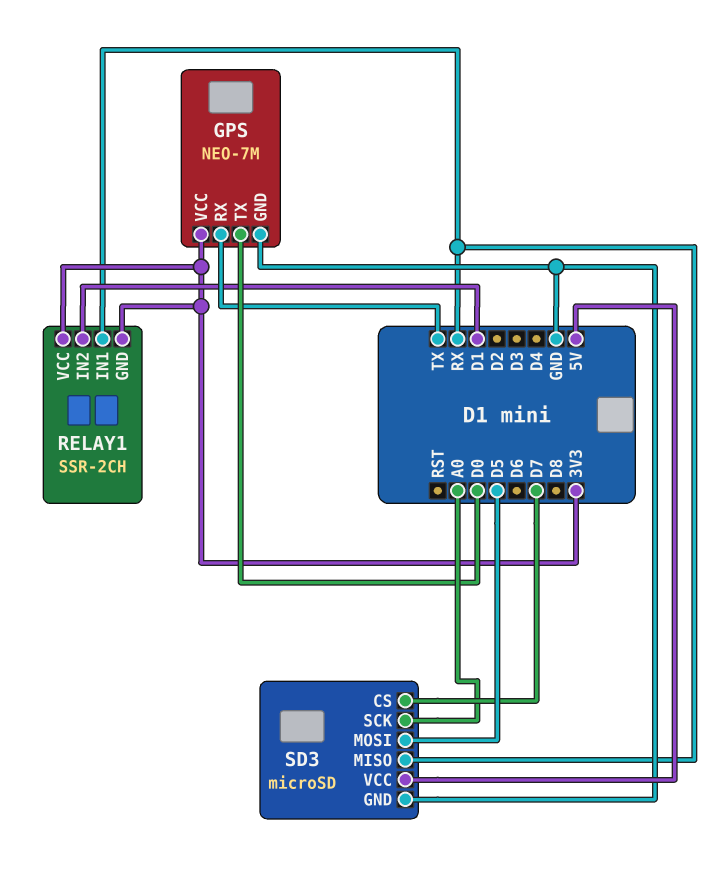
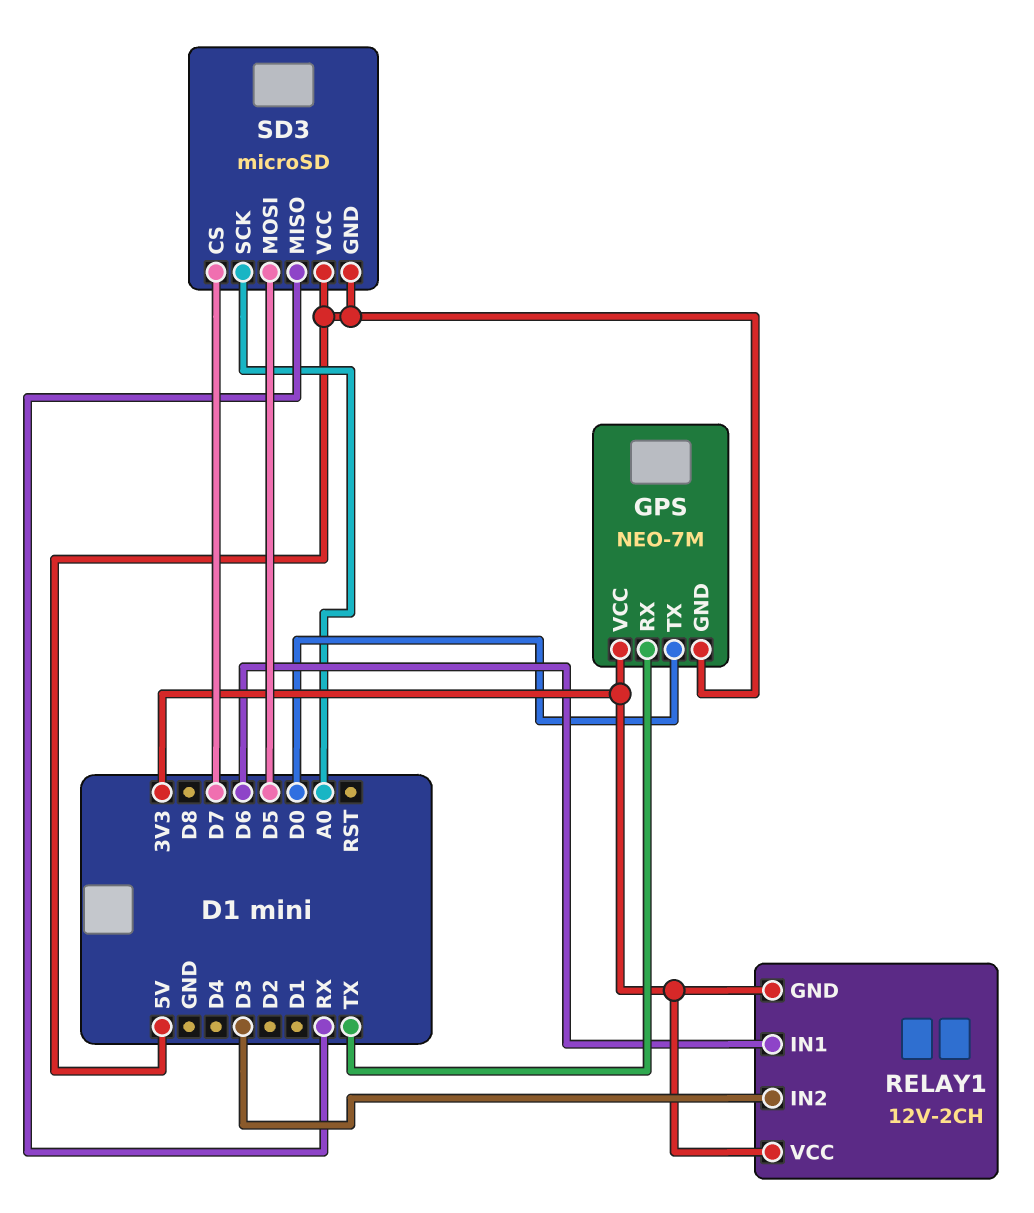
GPS pin GND: GND -> 5V
RELAY1: SSR-2CH -> 12V-2CH
RELAY1 pin IN1: RX -> D6
RELAY1 pin IN2: D1 -> D3
SD3 pin GND: GND -> 5V

